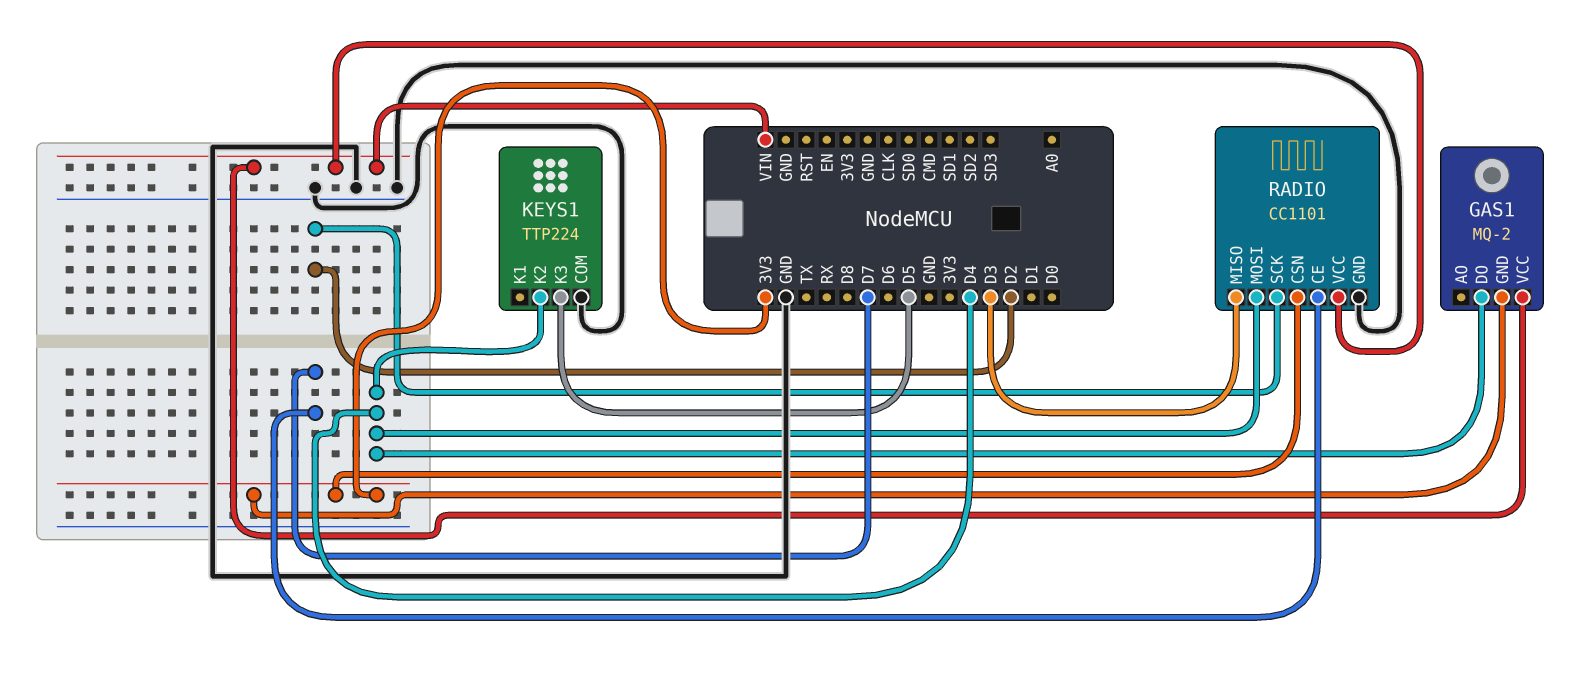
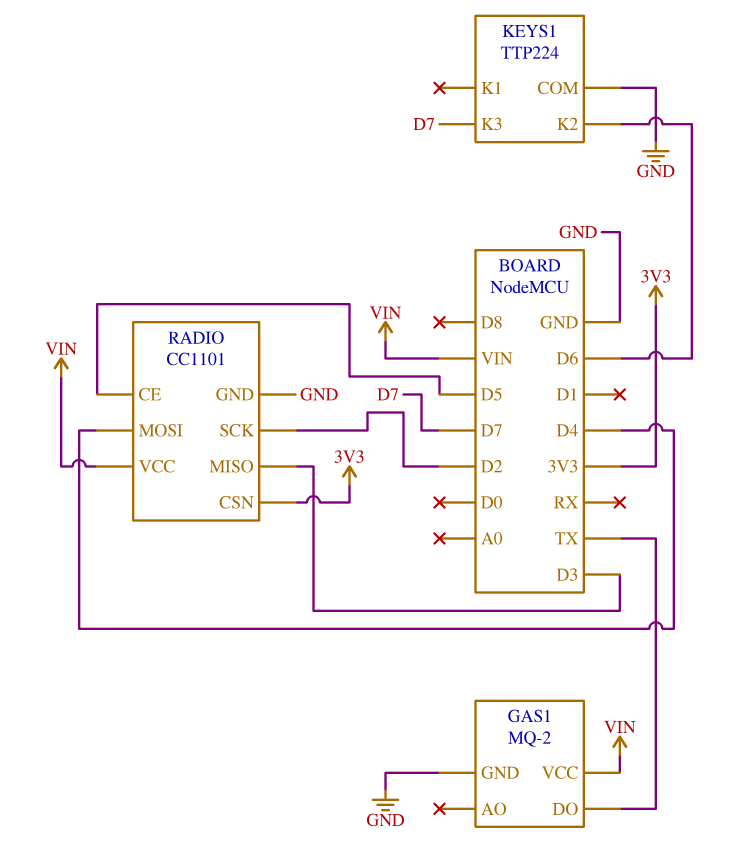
GAS1 pin DO: D4 -> TX
GAS1 pin GND: 3V3 -> GND
KEYS1 pin K2: D4 -> D6
KEYS1 pin K3: D5 -> D7
RADIO pin CE: D7 -> D5

